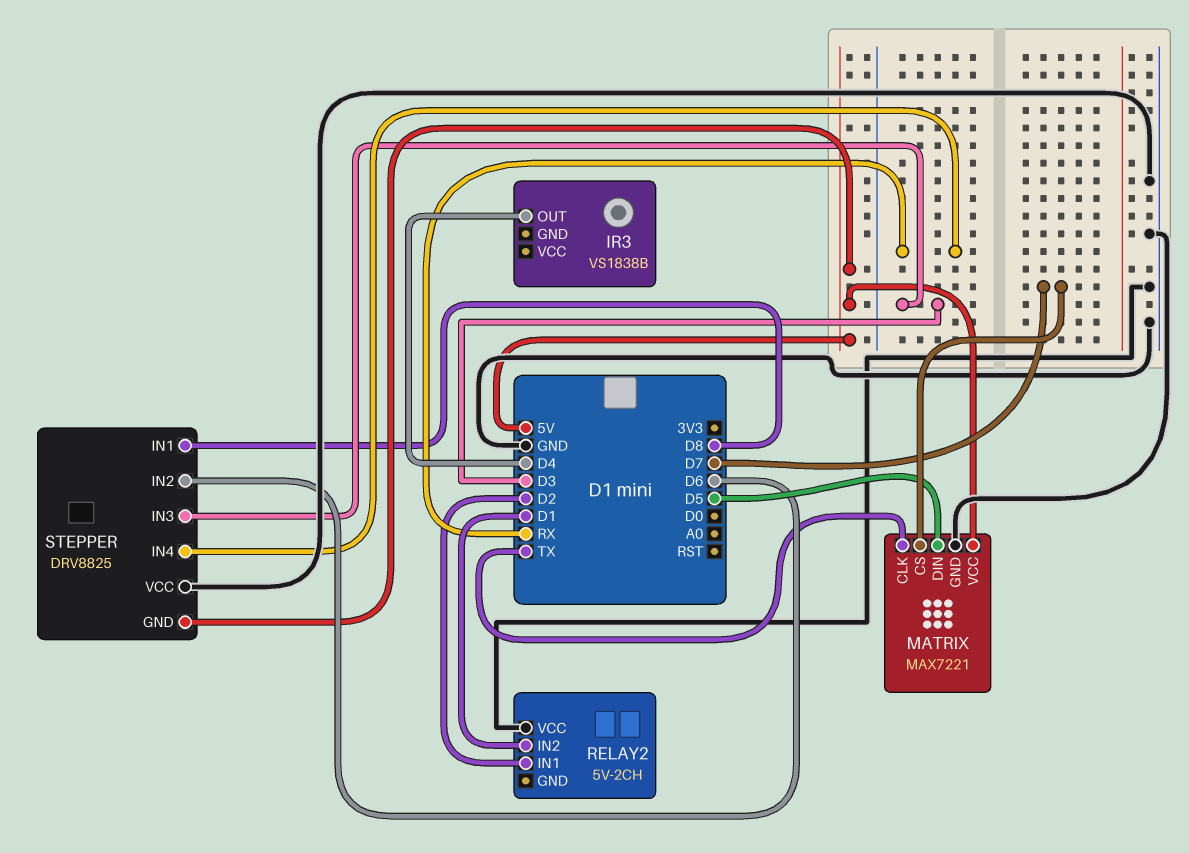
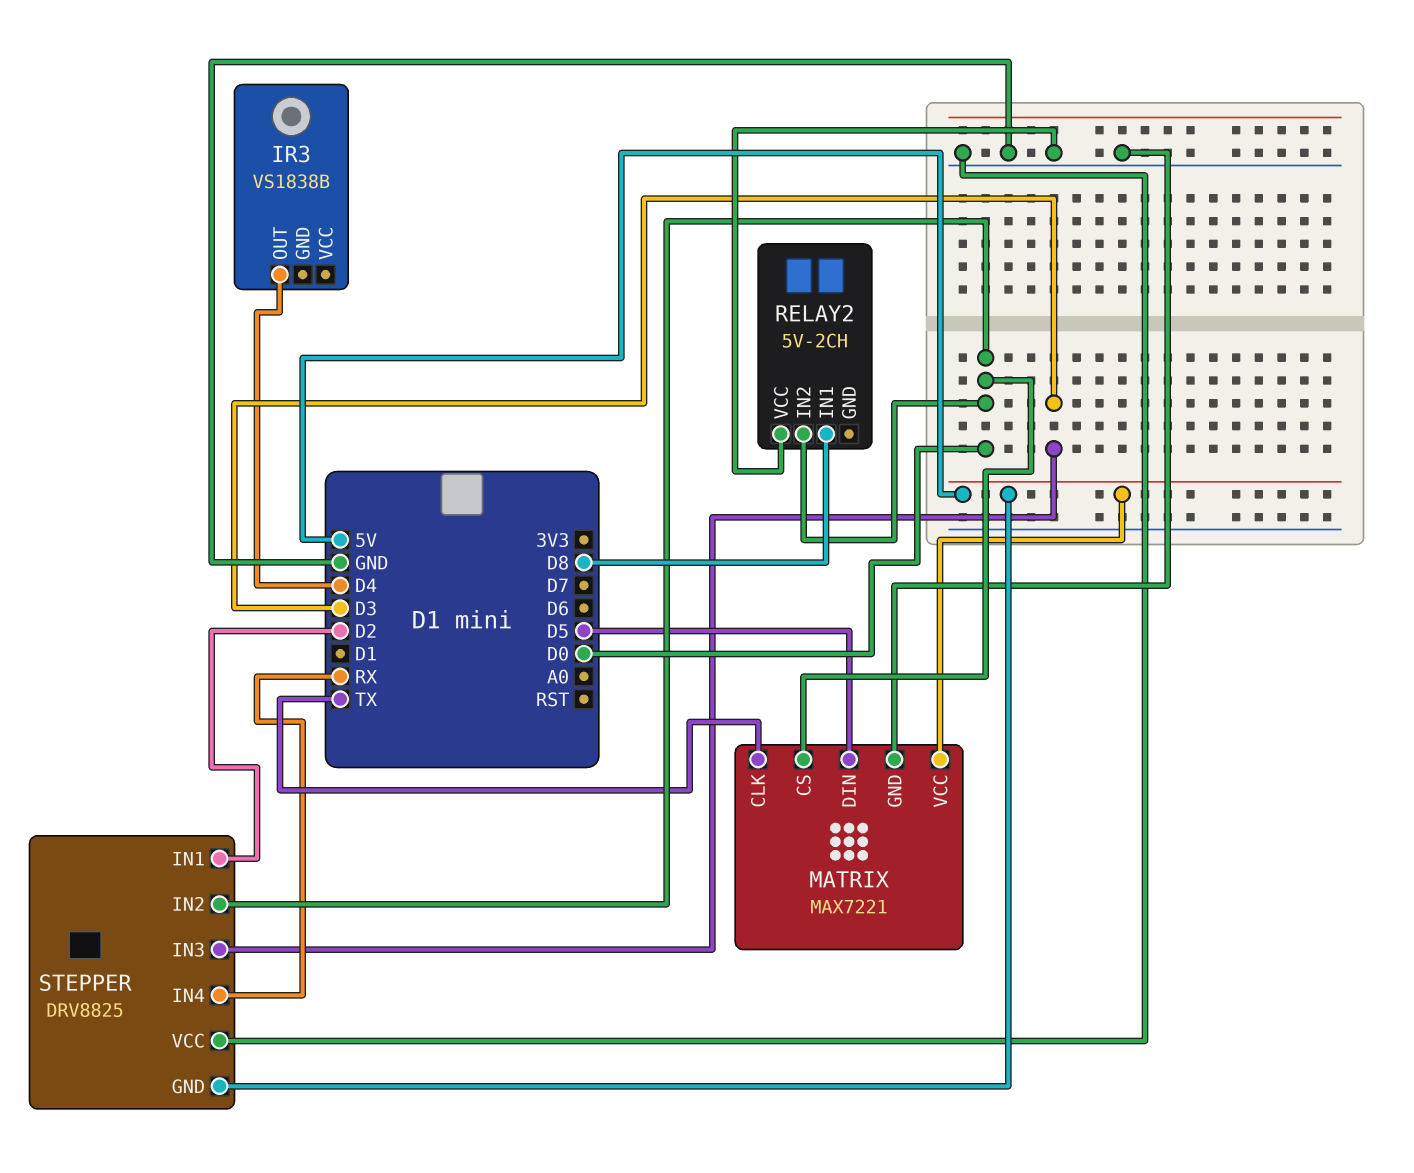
MATRIX pin CS: D7 -> D0
RELAY2 pin IN1: D2 -> D8
RELAY2 pin IN2: D1 -> D0
STEPPER pin IN1: D8 -> D2
STEPPER pin IN2: D6 -> D0

